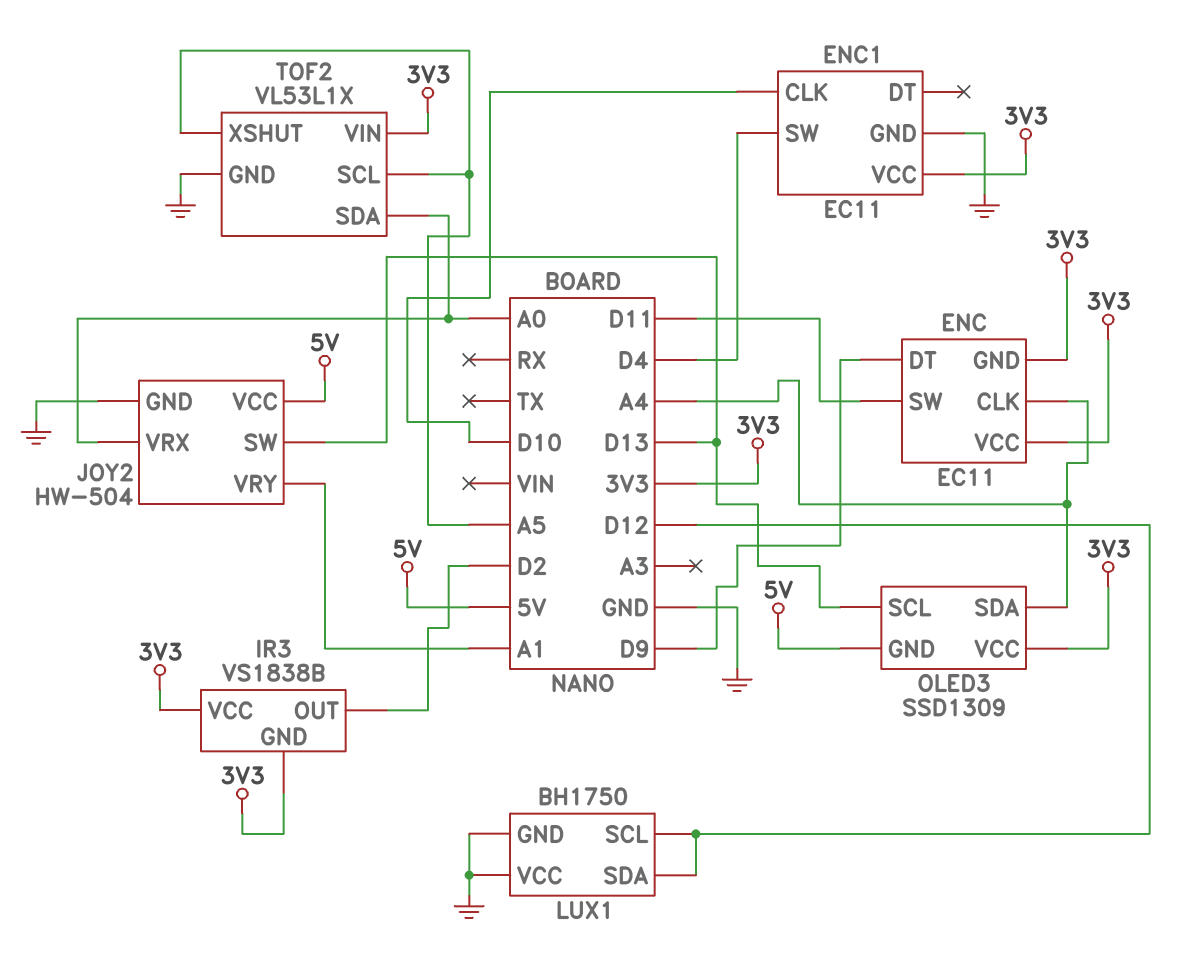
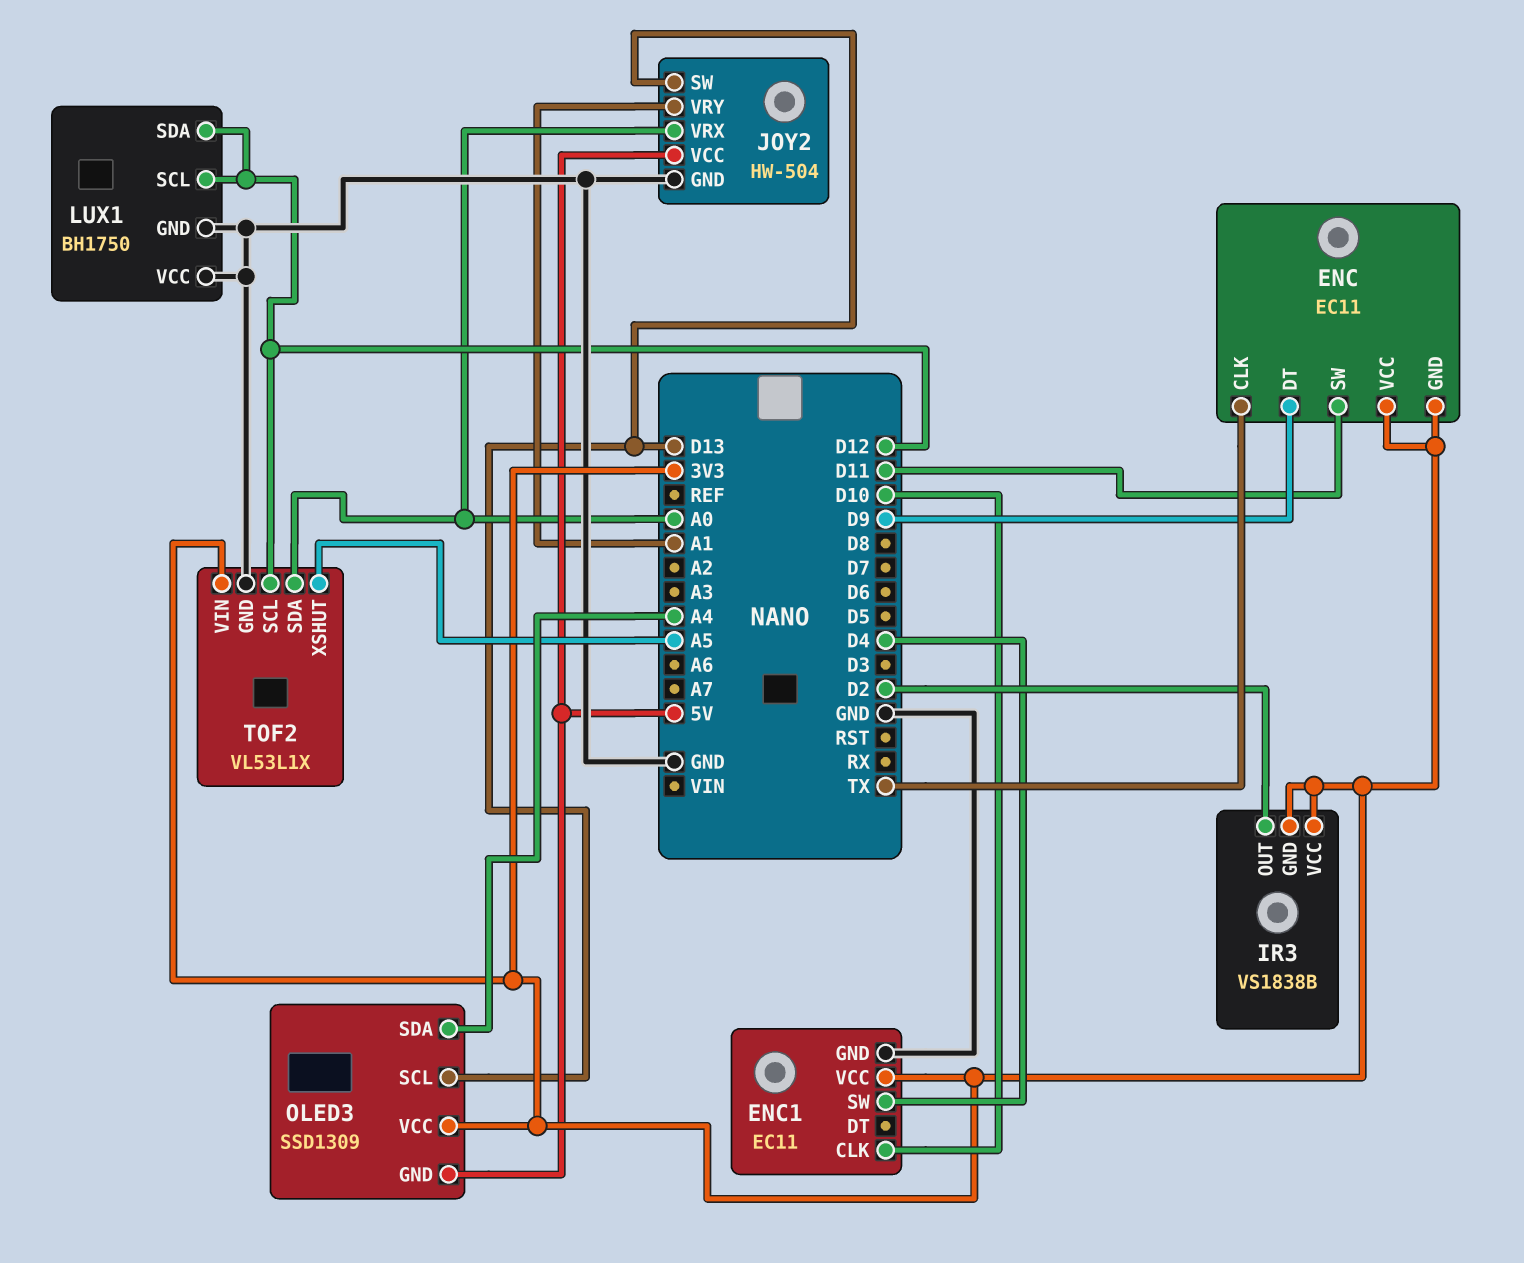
ENC pin CLK: A4 -> TX
TOF2 pin SCL: A5 -> D12

